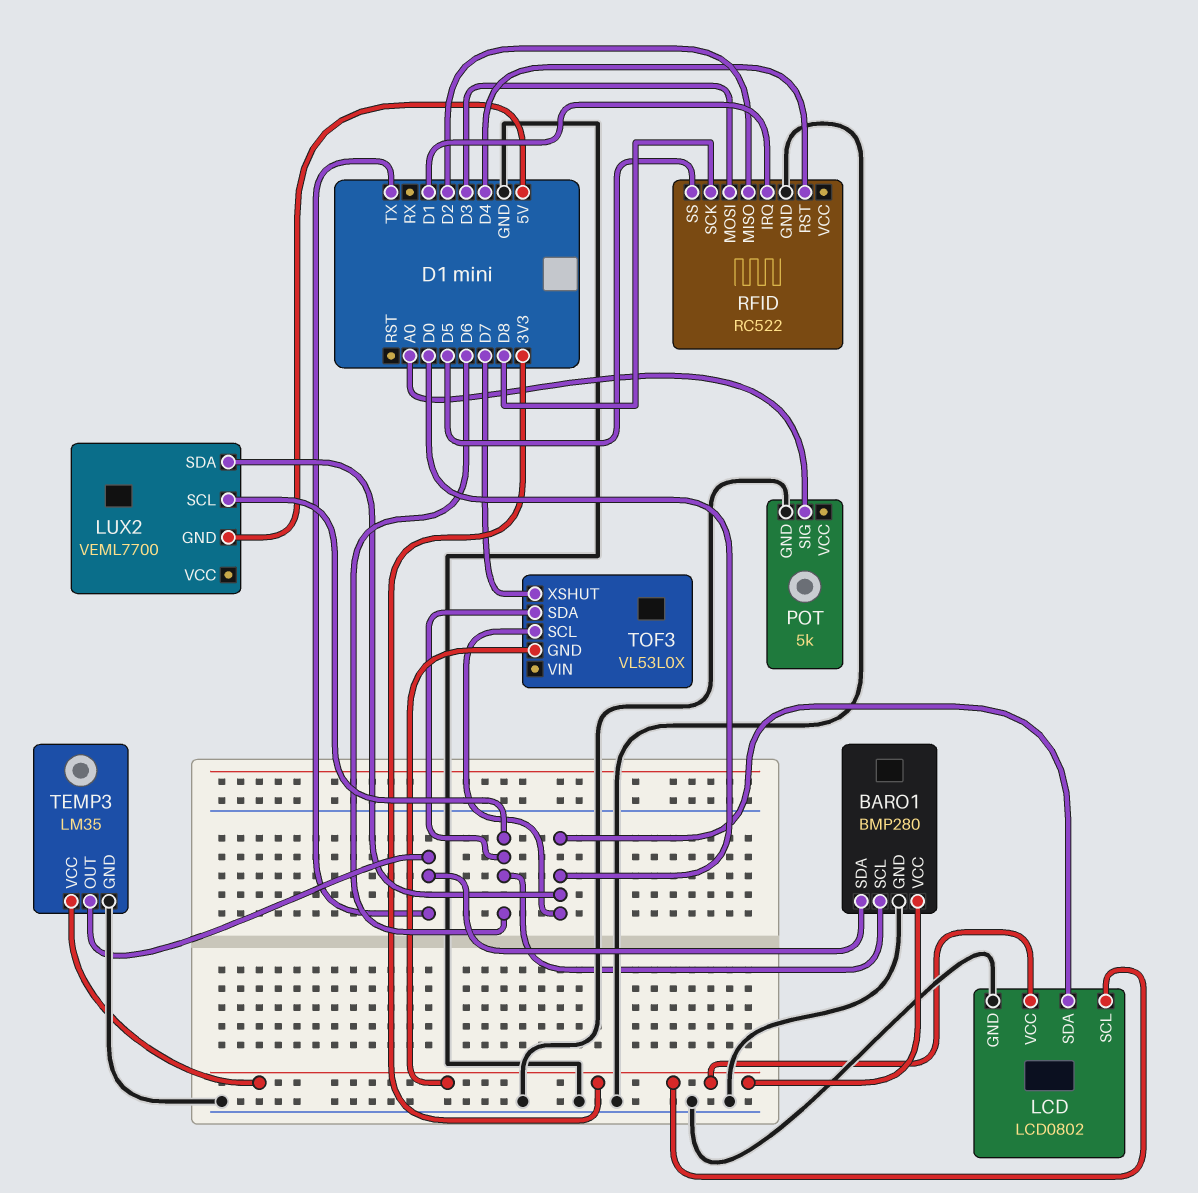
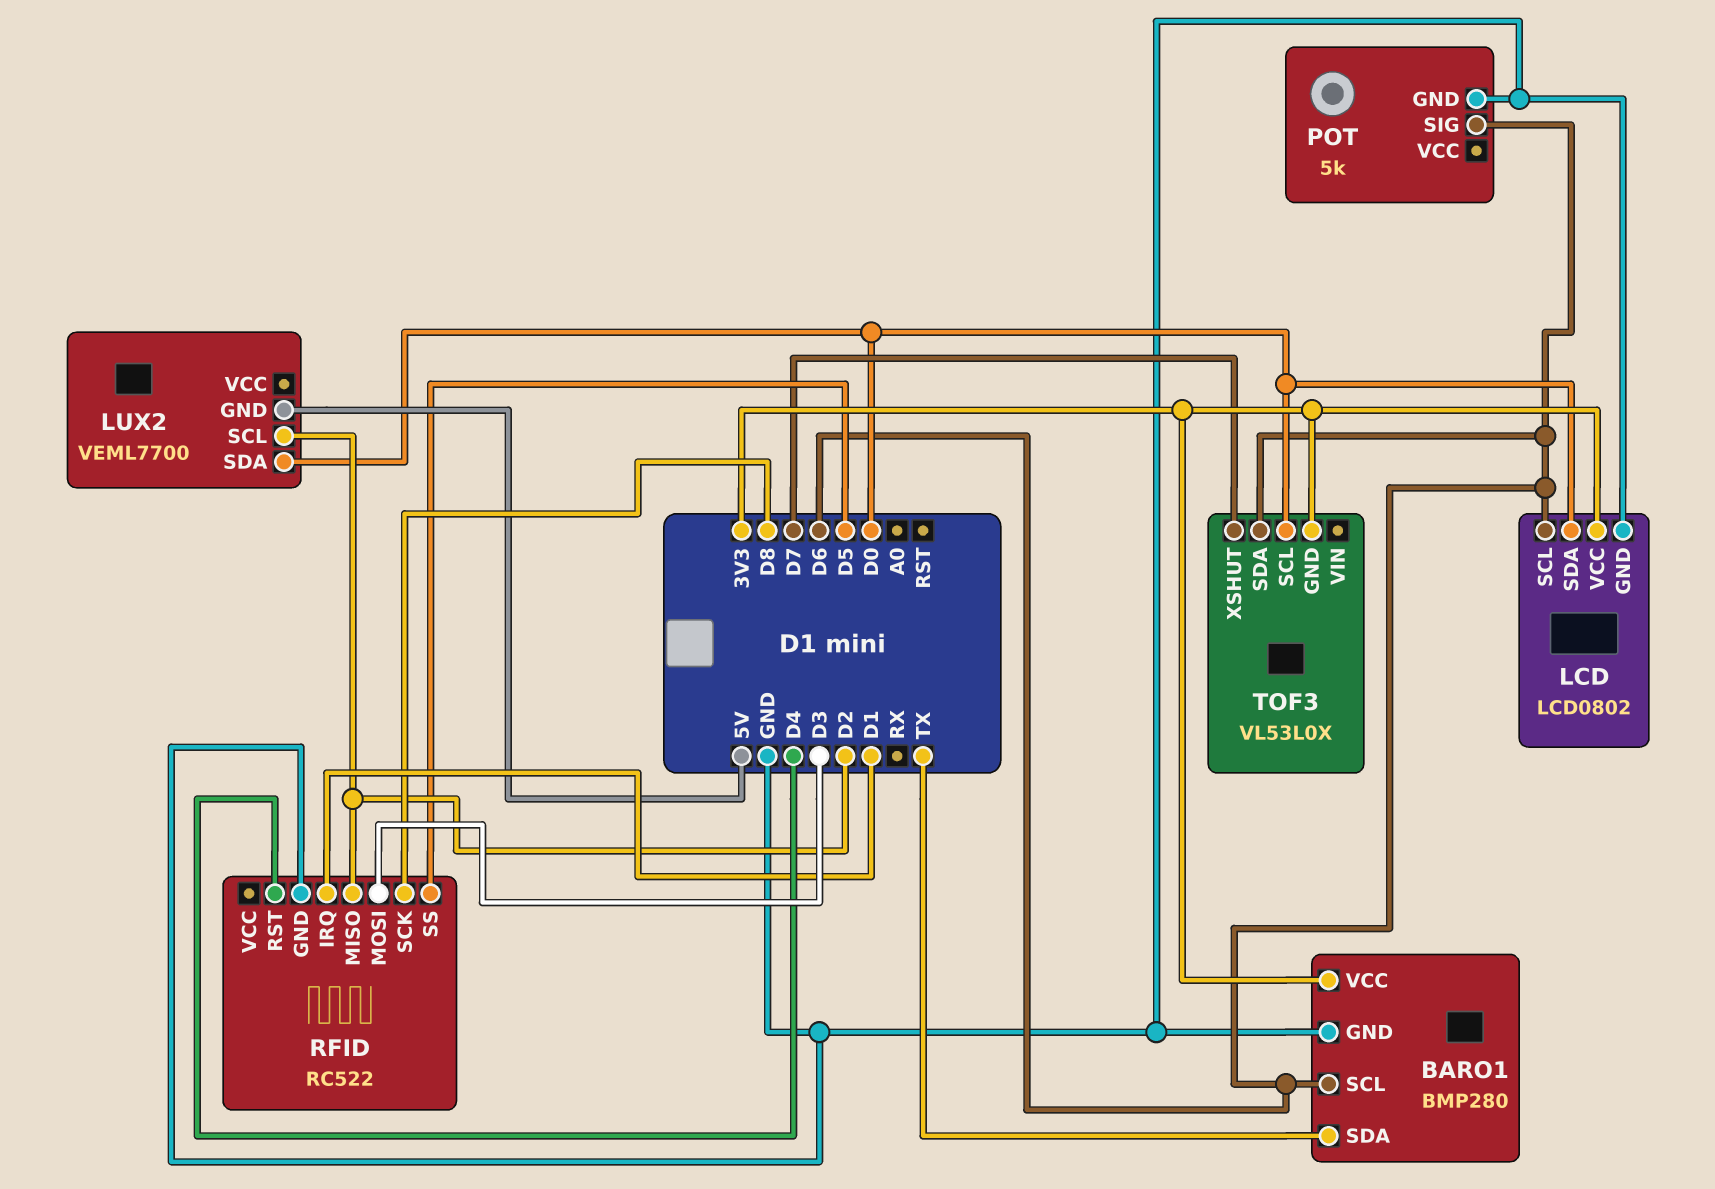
LCD pin SCL: 3V3 -> D6
LUX2 pin SCL: D6 -> D2
POT pin SIG: A0 -> D6
TEMP3: LM35 -> none
TEMP3 pin GND: GND -> none
TEMP3 pin OUT: TX -> none
TEMP3 pin VCC: 3V3 -> none

